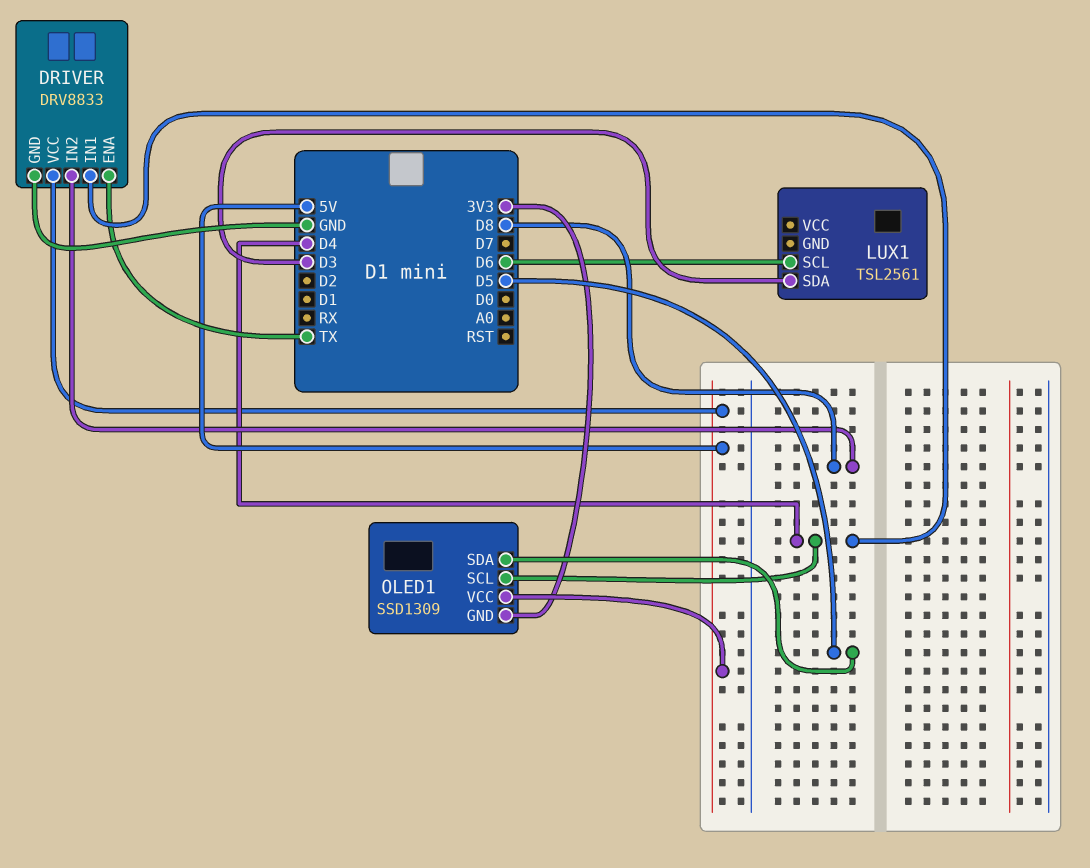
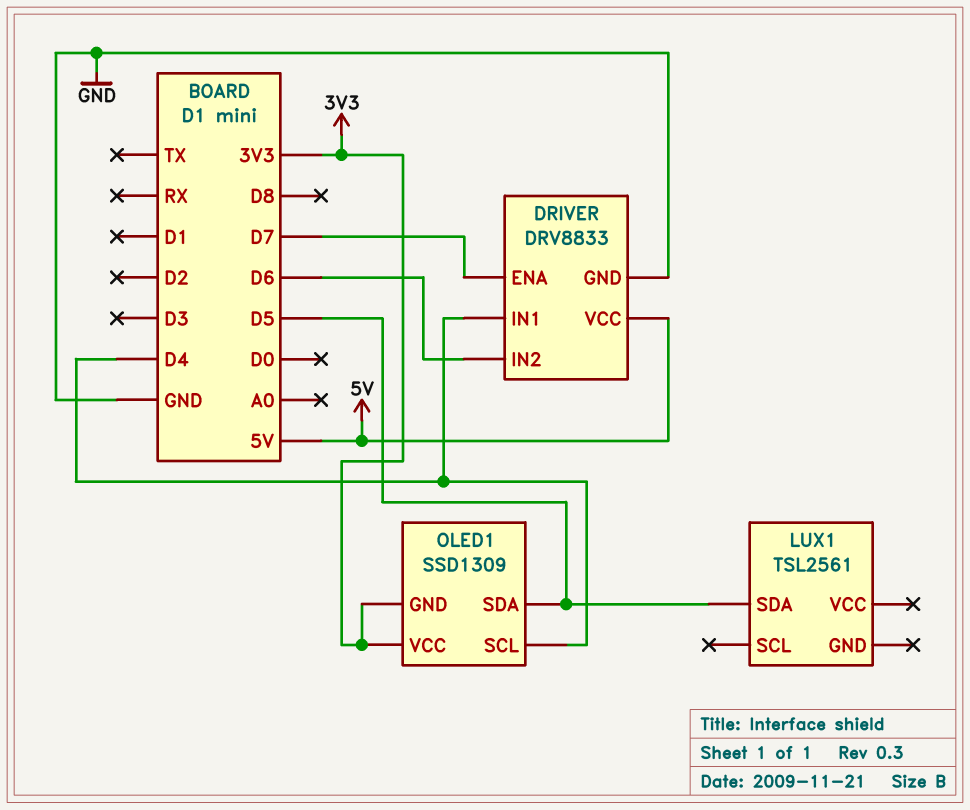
DRIVER pin ENA: TX -> D7
DRIVER pin IN2: D8 -> D6
LUX1 pin SCL: D6 -> none
LUX1 pin SDA: D3 -> D5
OLED1 pin VCC: 5V -> 3V3

